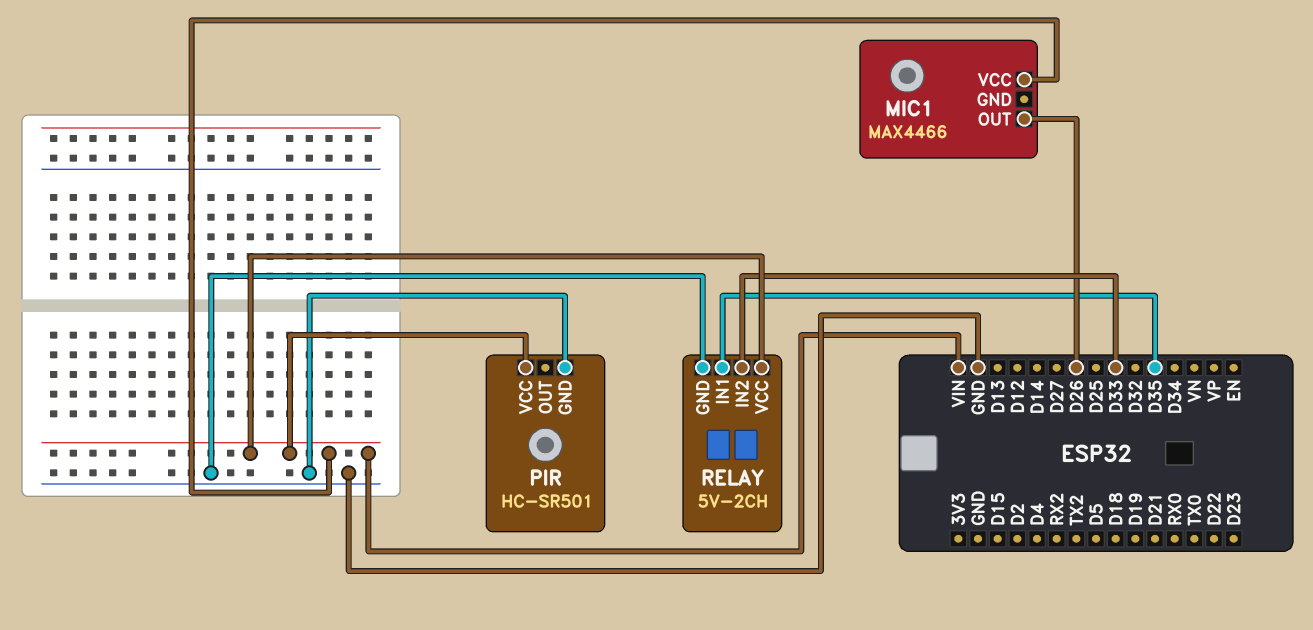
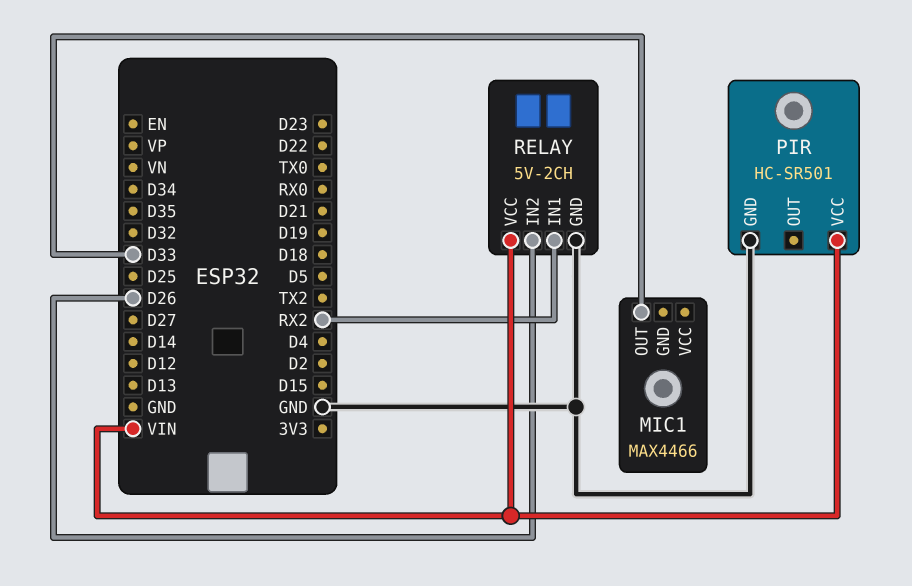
MIC1 pin OUT: D26 -> D33
MIC1 pin VCC: VIN -> none
RELAY pin IN1: D35 -> RX2
RELAY pin IN2: D33 -> D26

